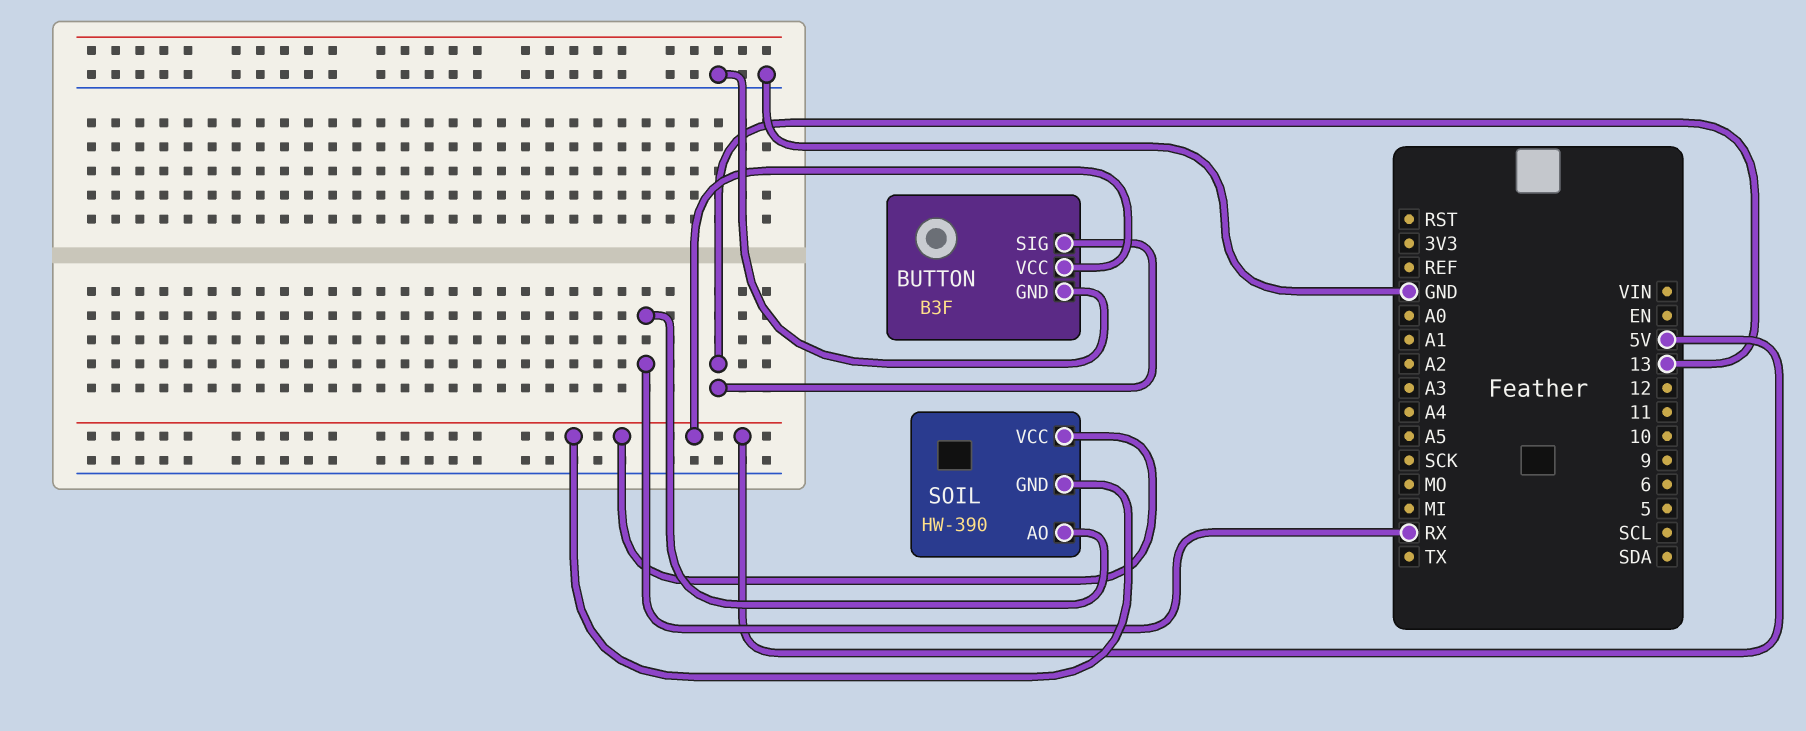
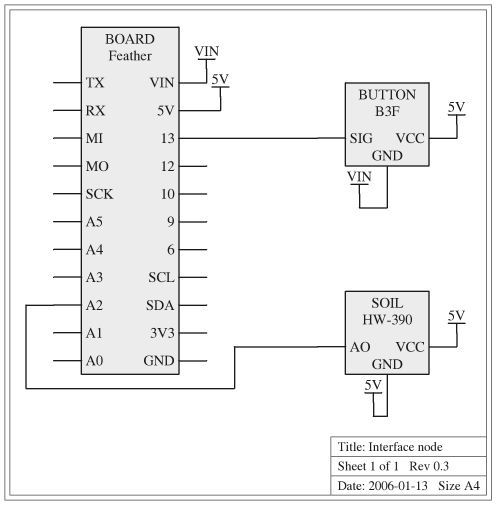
BUTTON pin GND: GND -> VIN
SOIL pin AO: RX -> A2

